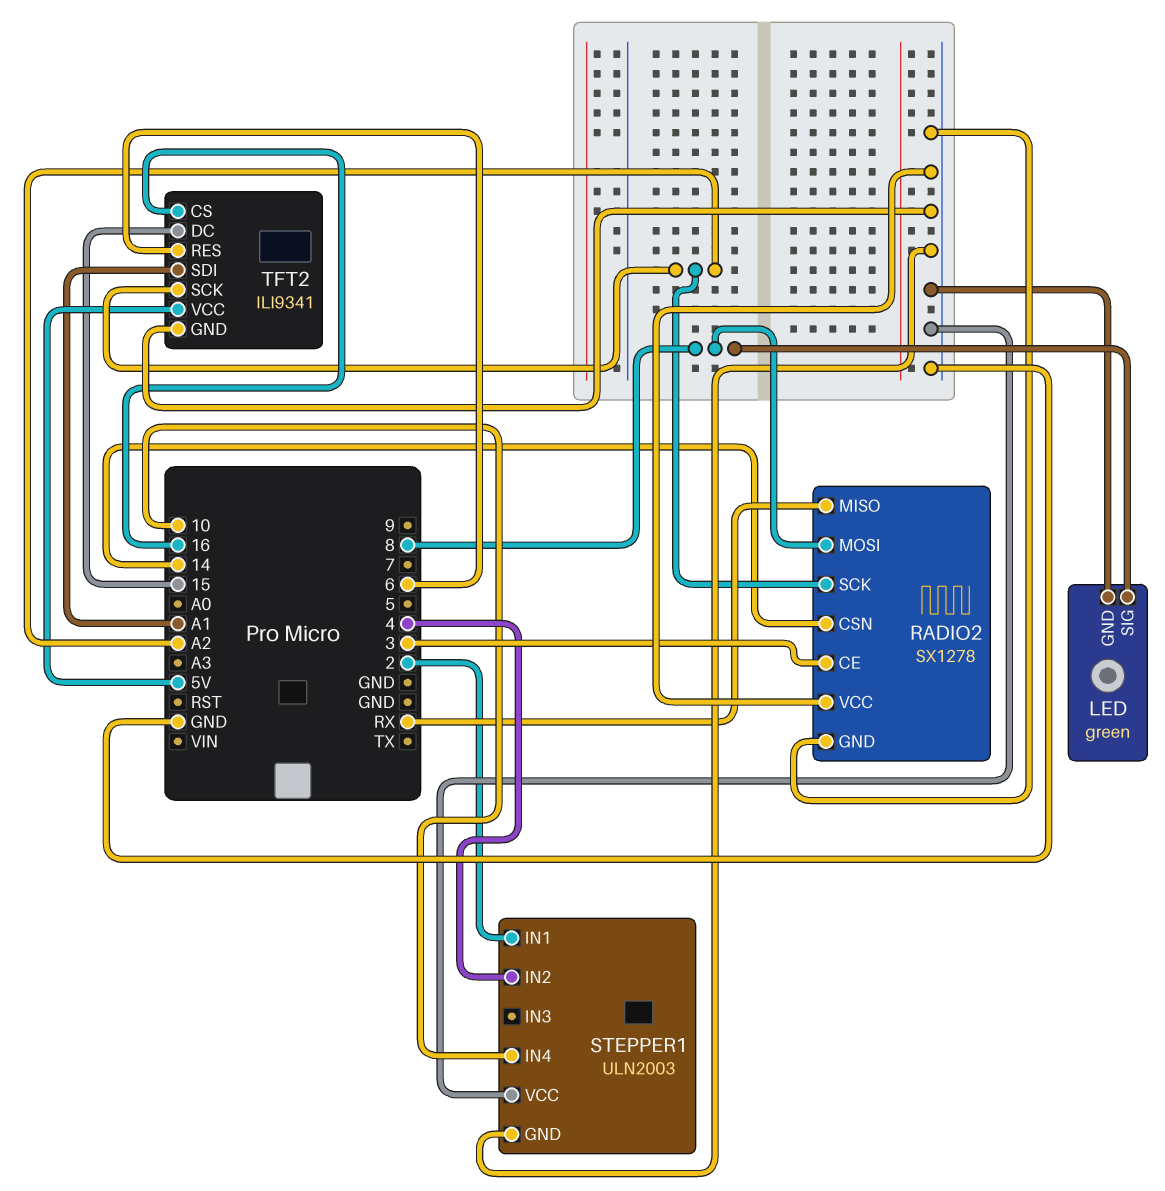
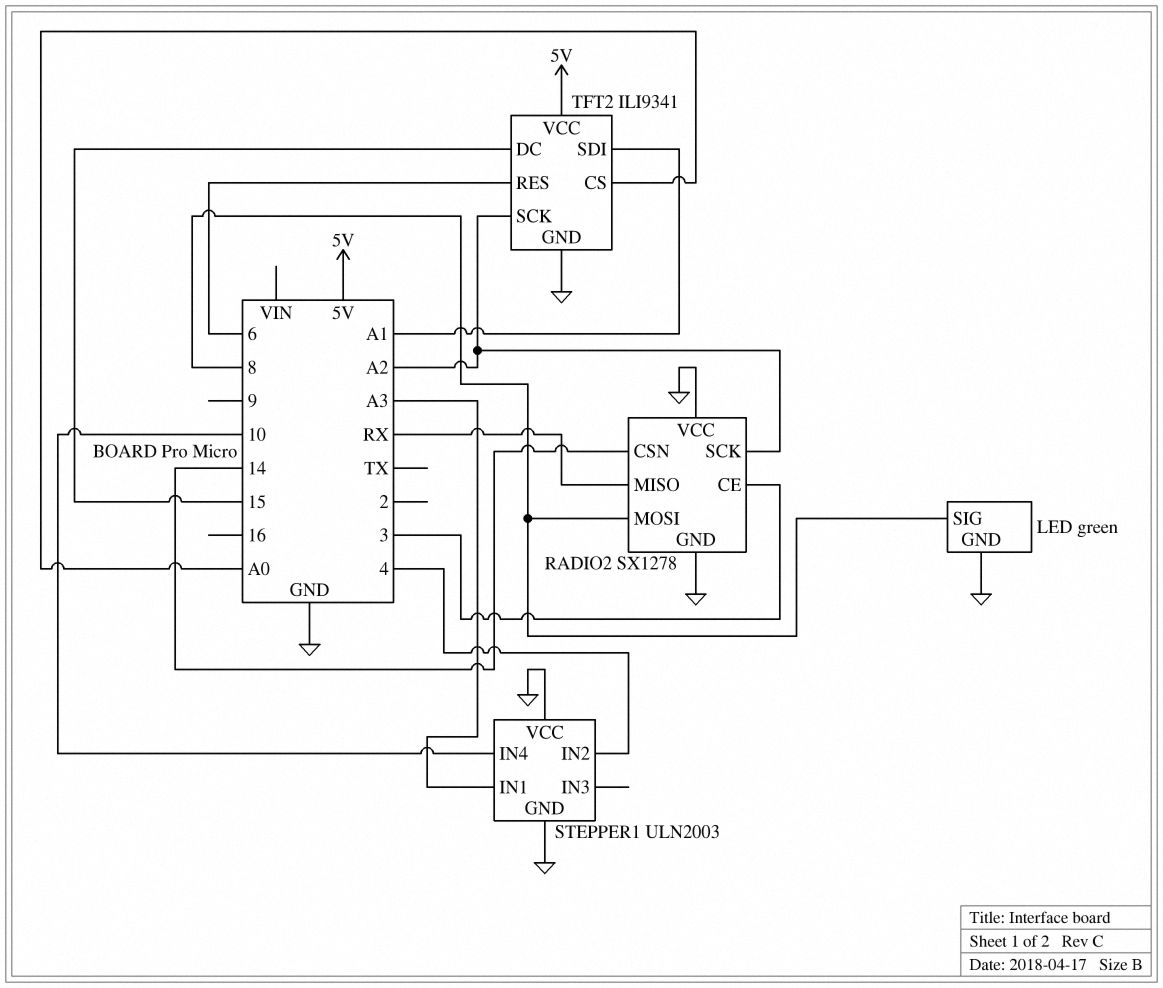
STEPPER1 pin IN1: 2 -> A3
TFT2 pin CS: 16 -> A0

